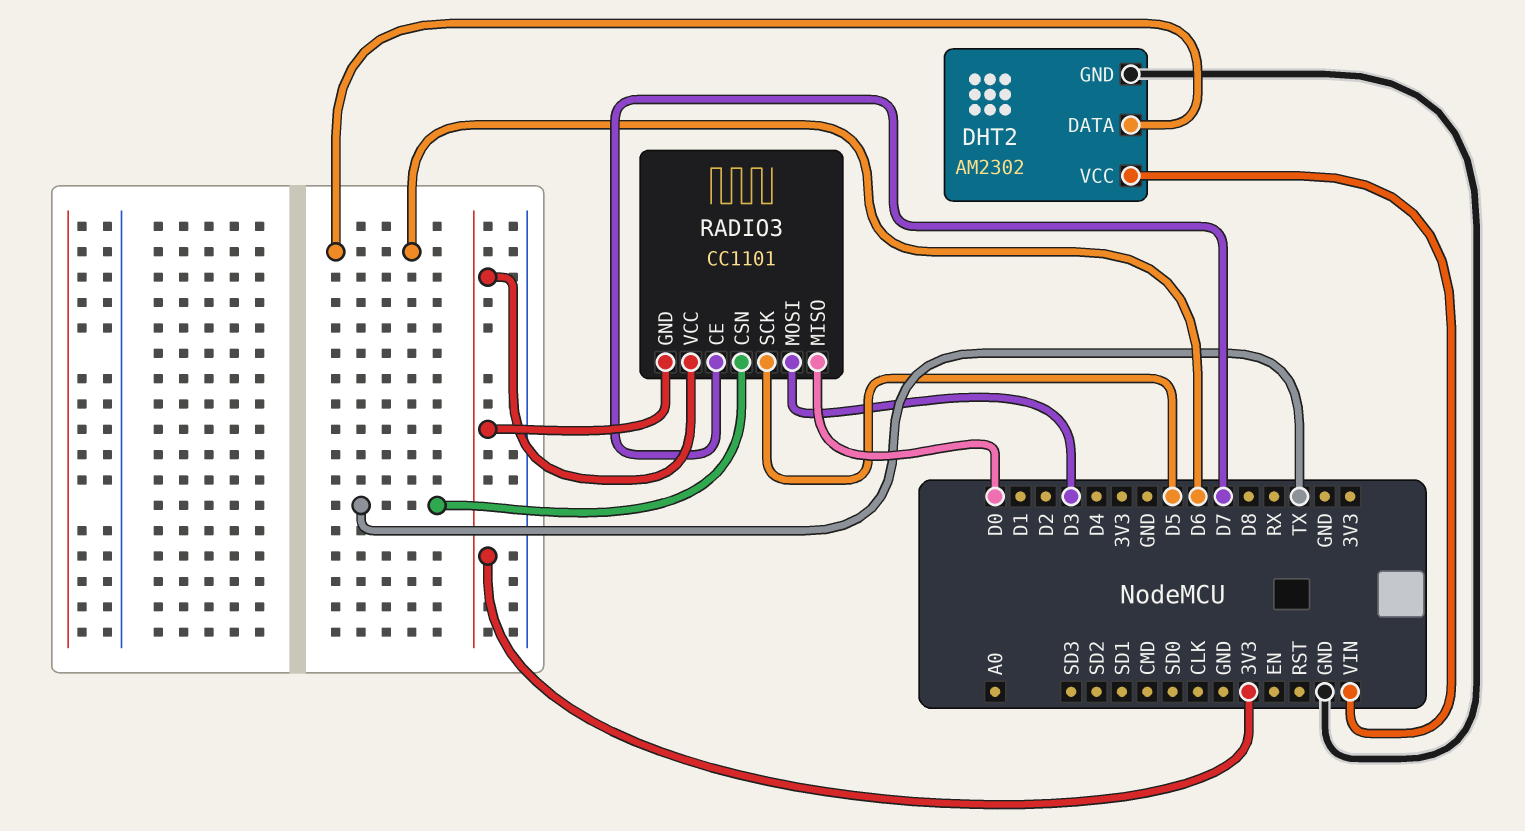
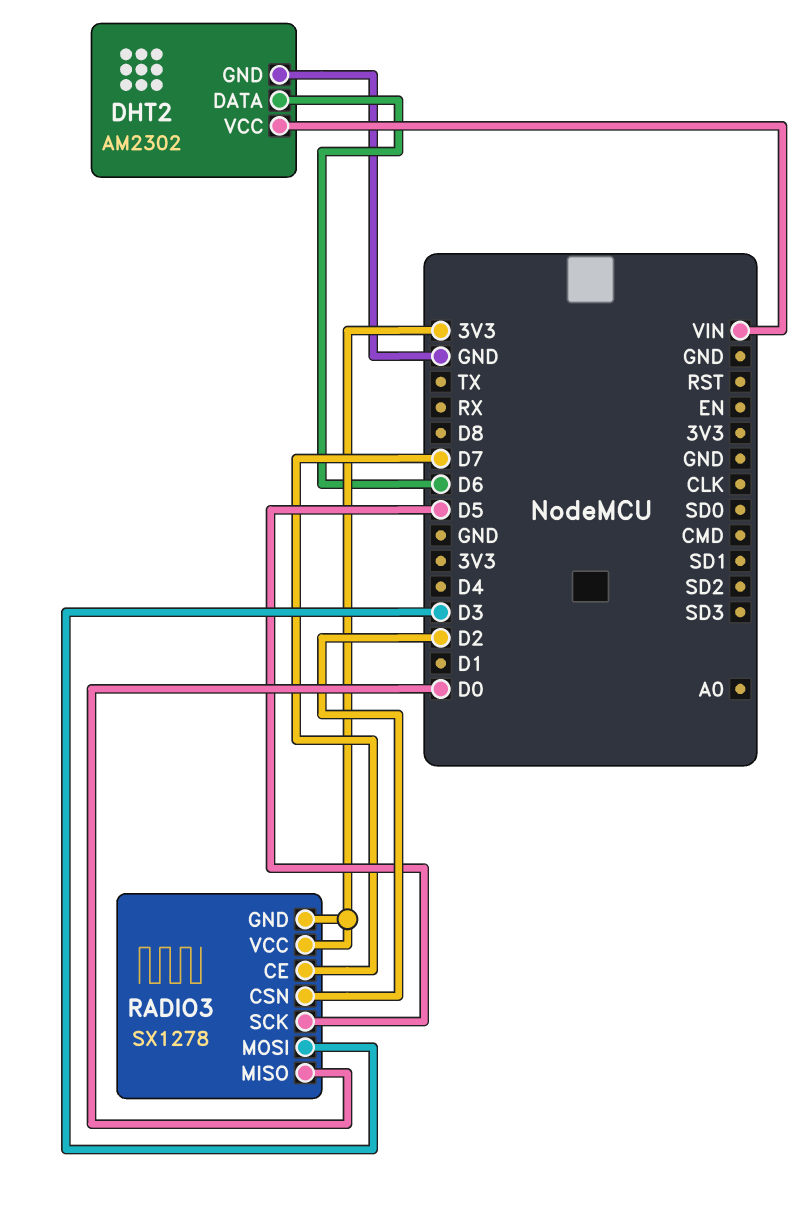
RADIO3: CC1101 -> SX1278
RADIO3 pin CSN: TX -> D2

